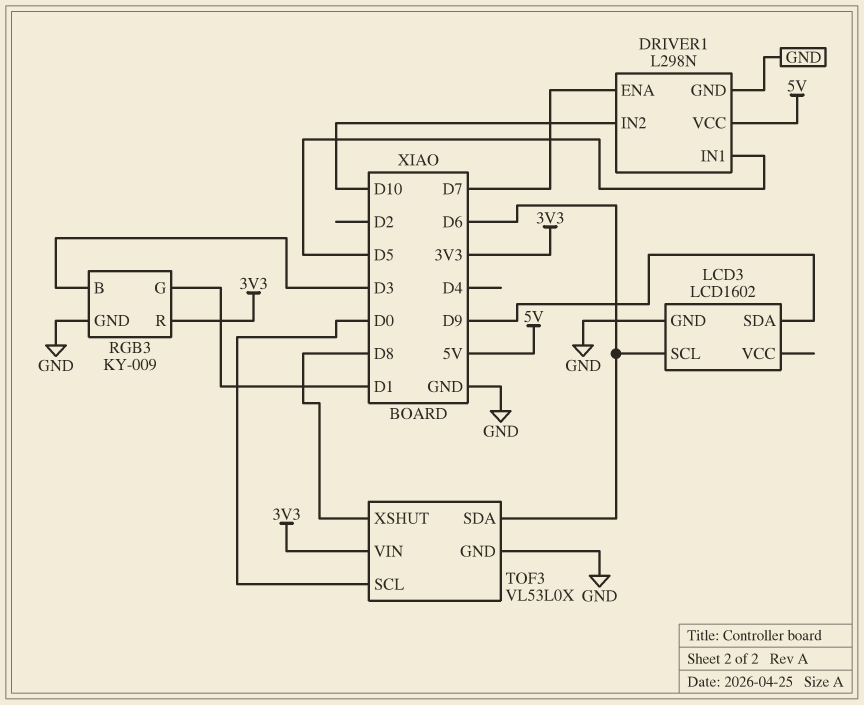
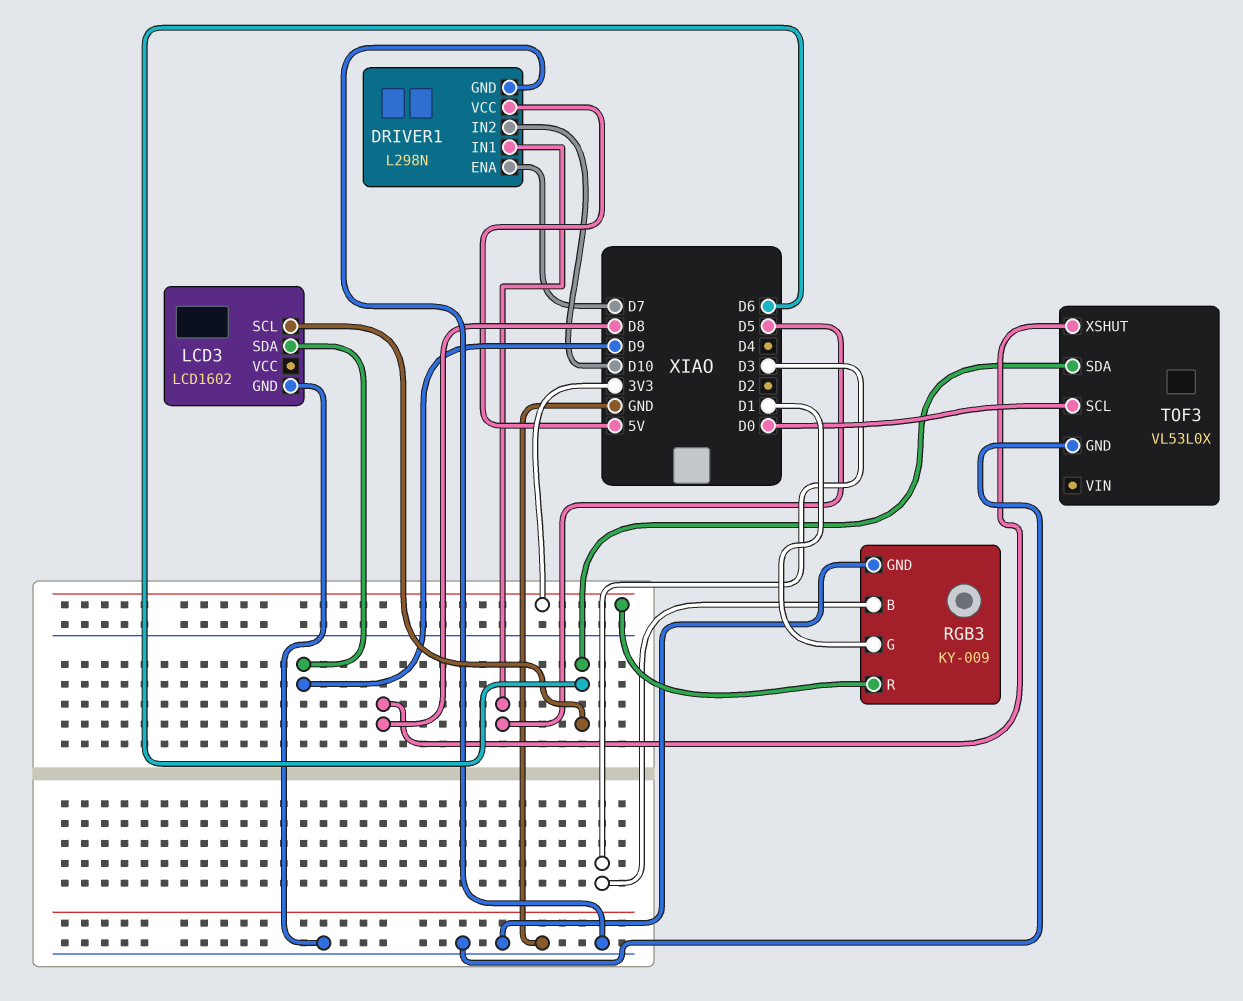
TOF3 pin VIN: 3V3 -> none

